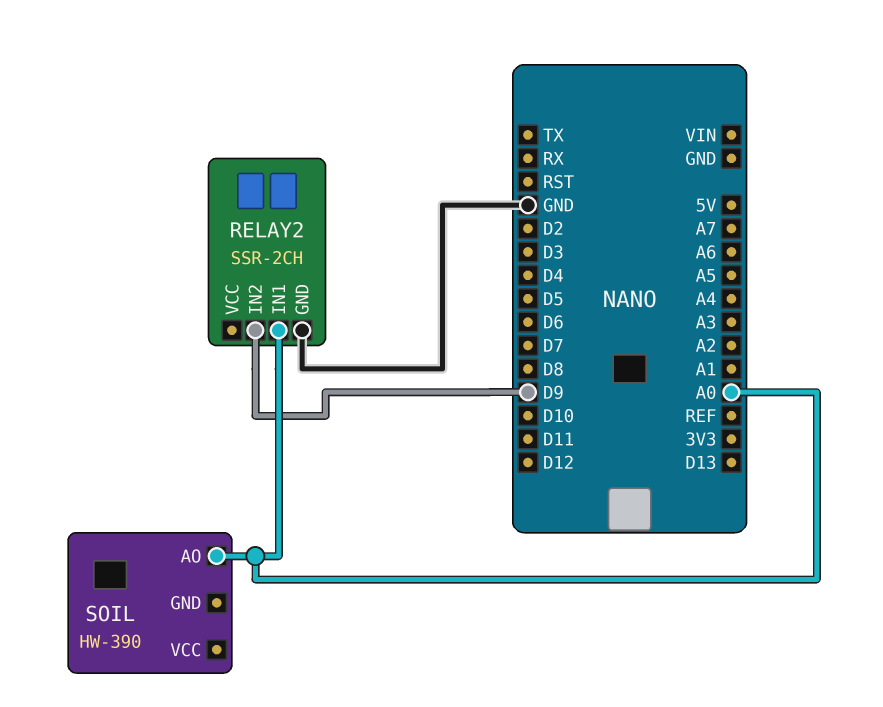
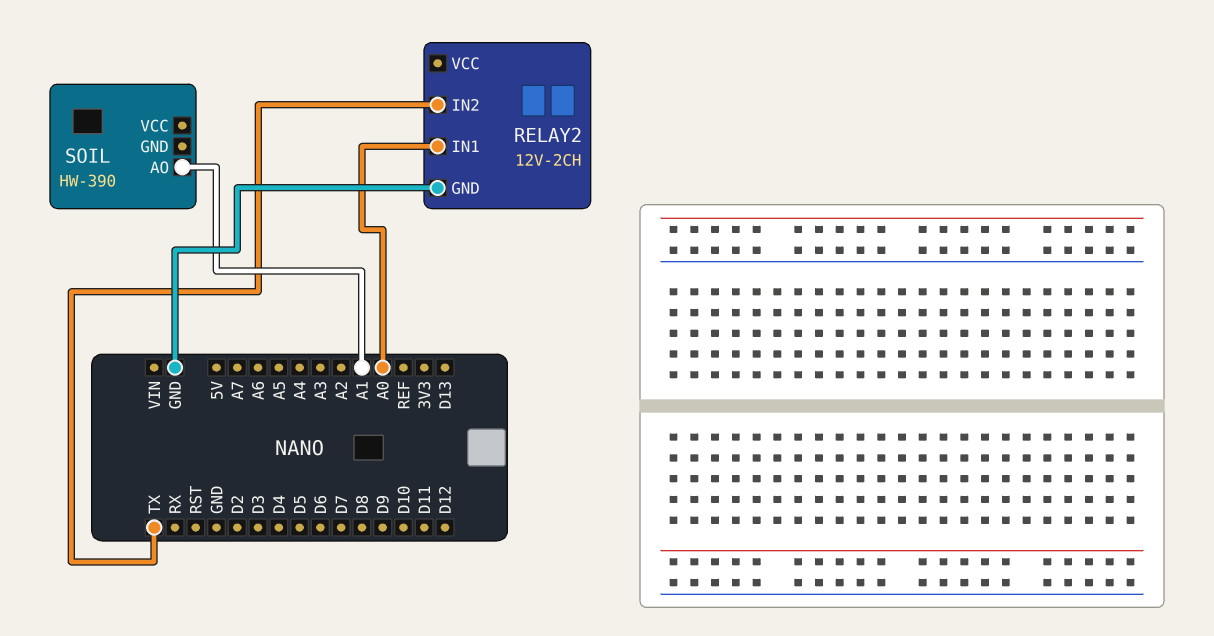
RELAY2: SSR-2CH -> 12V-2CH
RELAY2 pin IN2: D9 -> TX
SOIL pin AO: A0 -> A1

